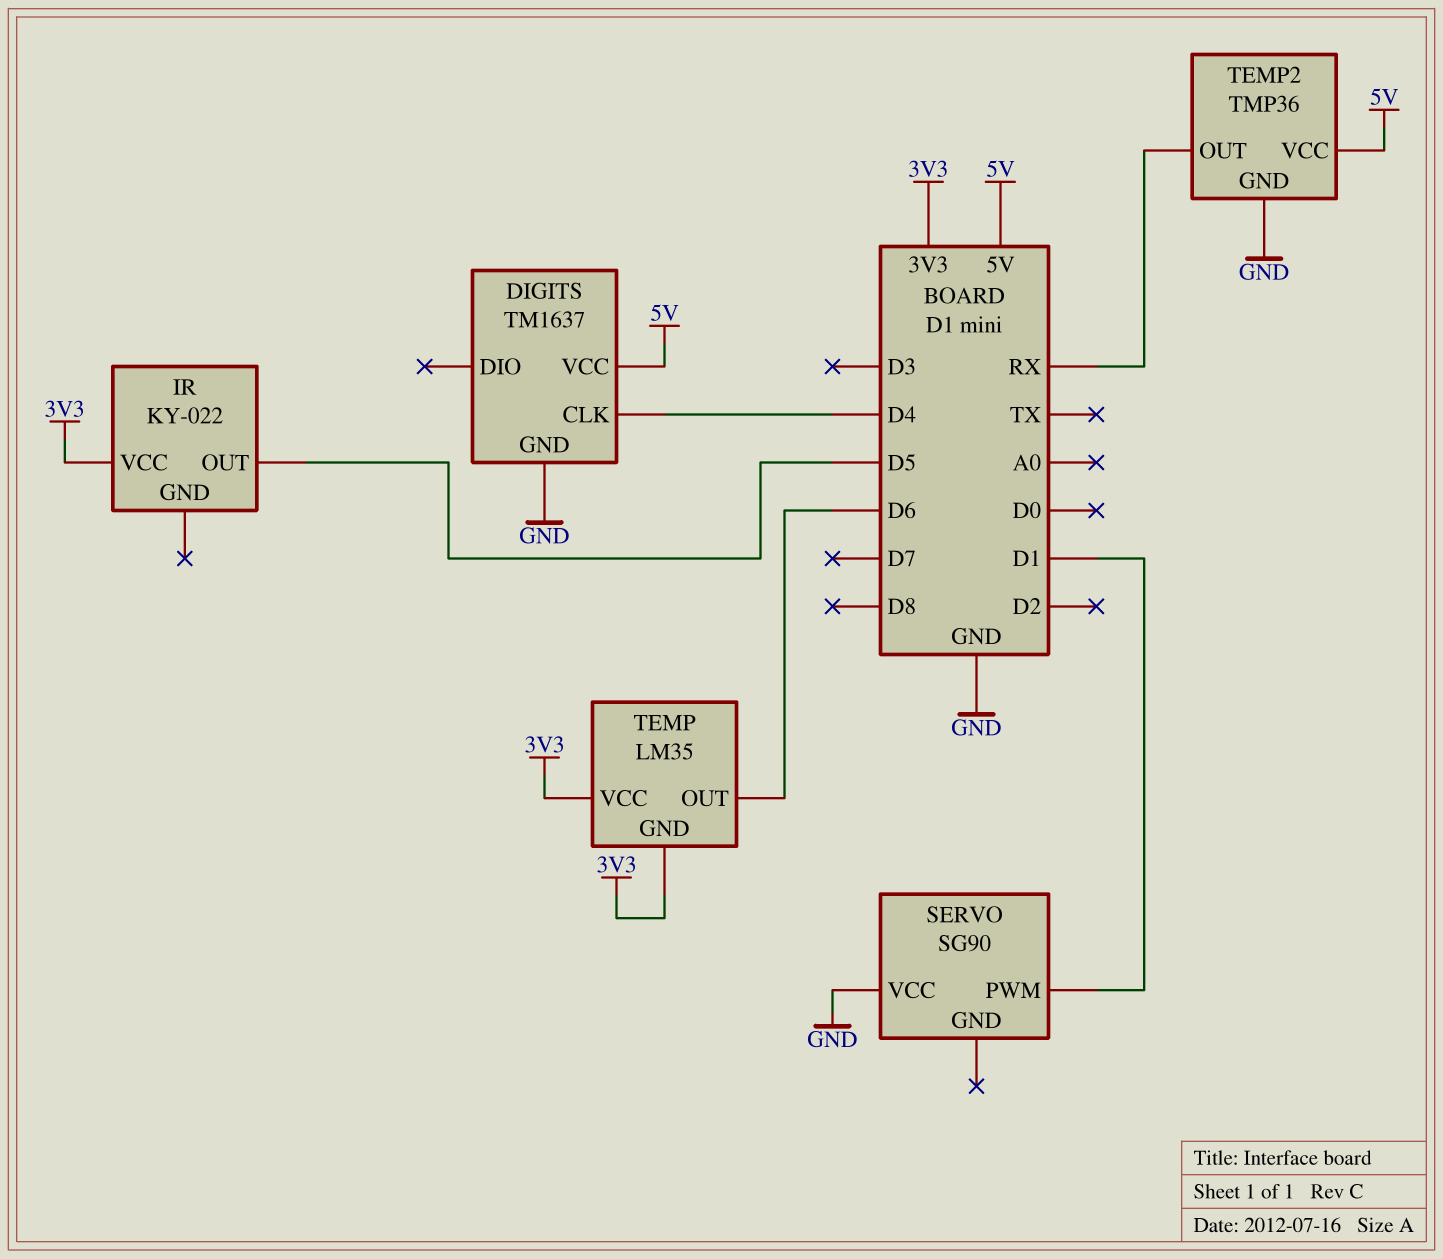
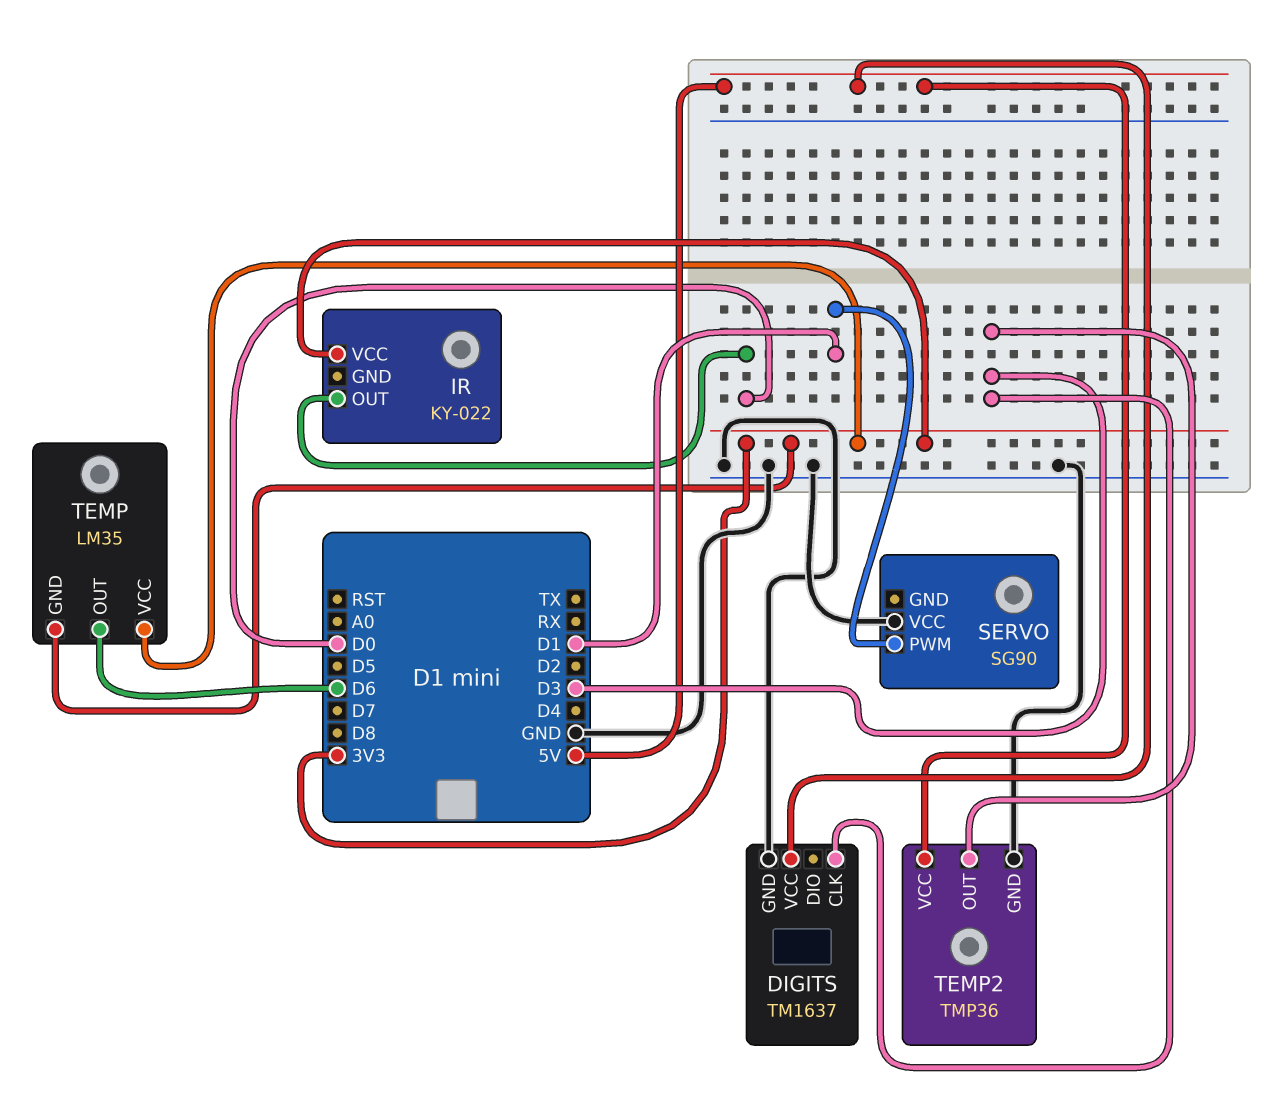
DIGITS pin CLK: D4 -> D3
IR pin OUT: D5 -> D0
TEMP2 pin OUT: RX -> D3

